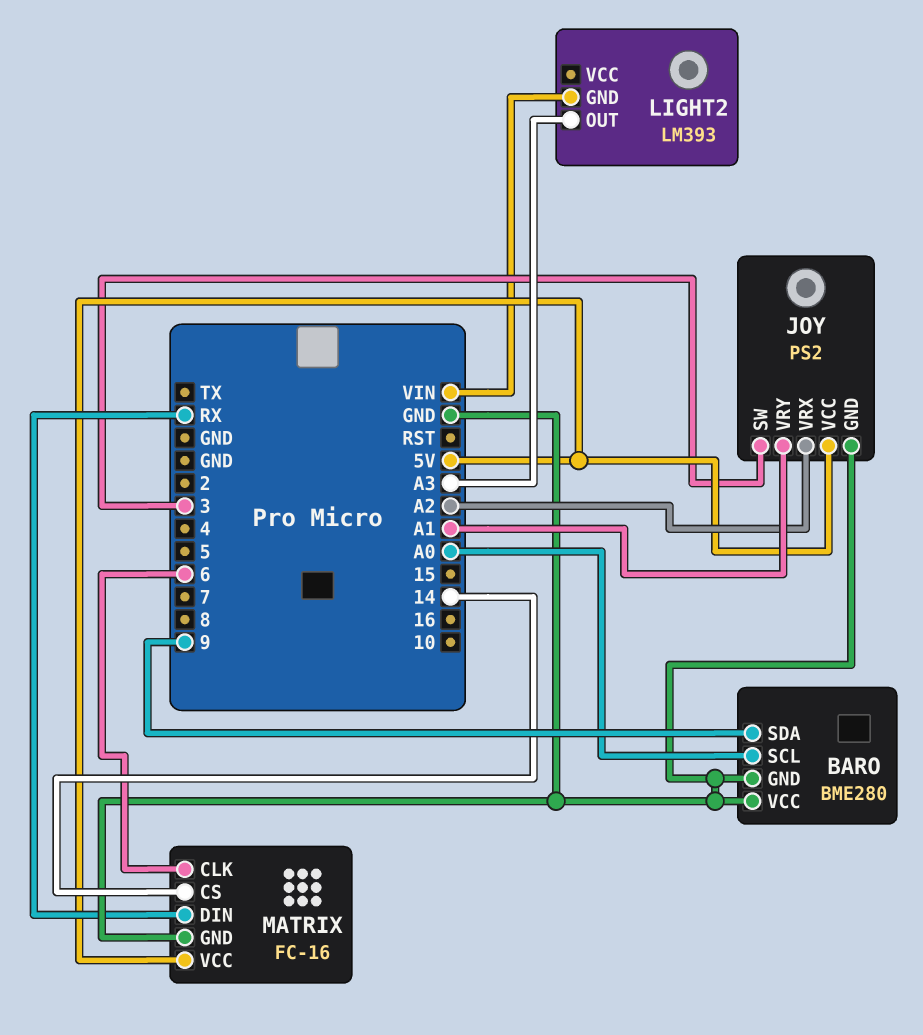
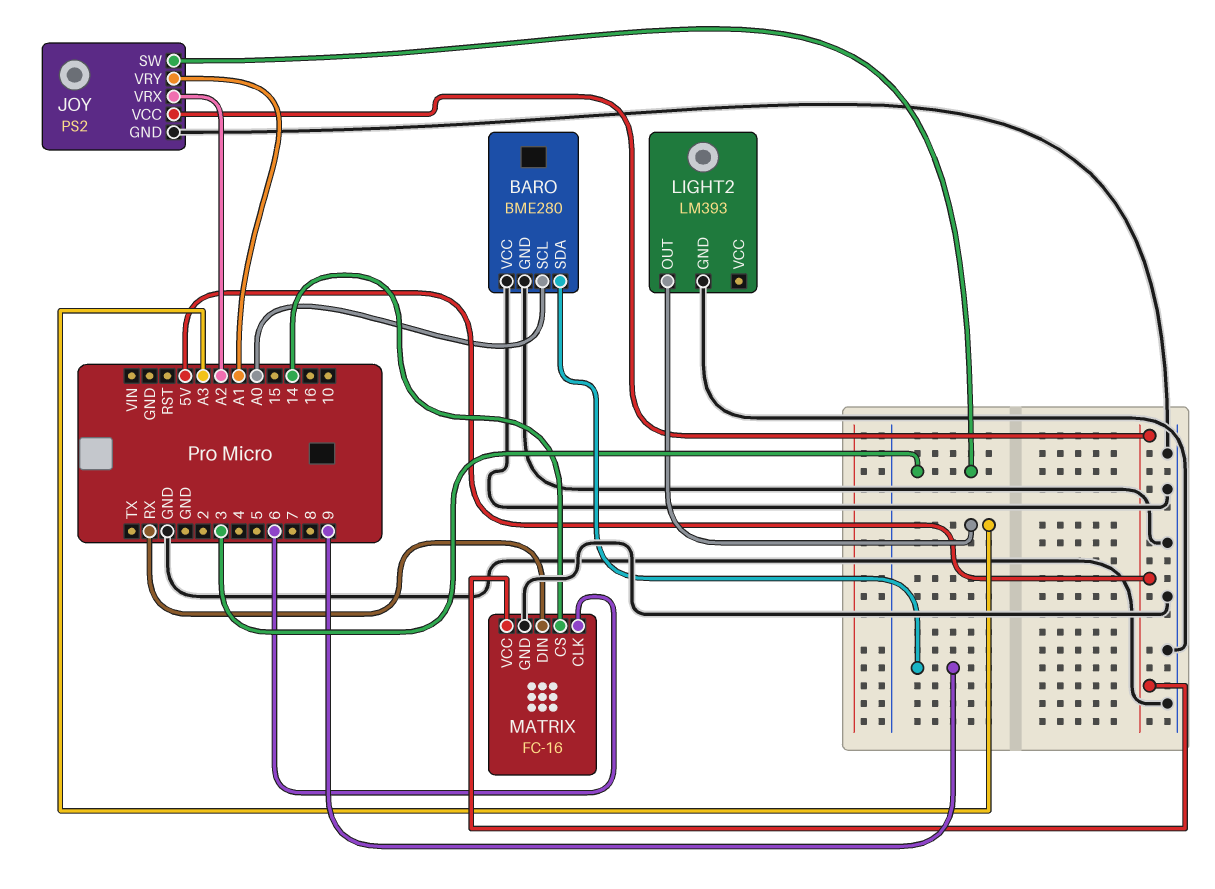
LIGHT2 pin GND: VIN -> GND

